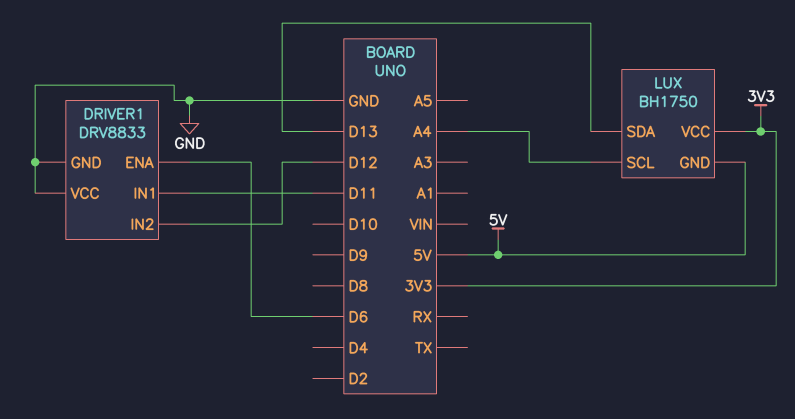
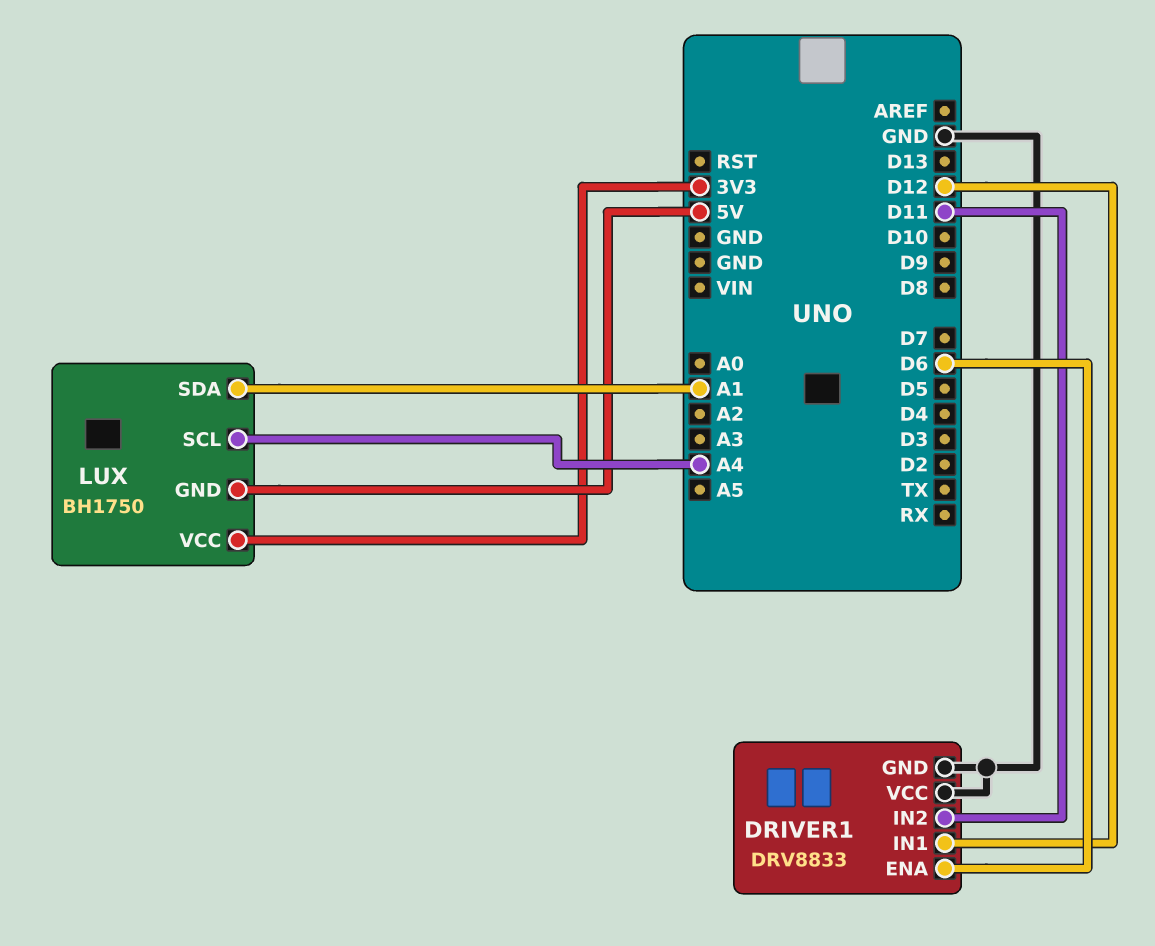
DRIVER1 pin IN1: D11 -> D12
DRIVER1 pin IN2: D12 -> D11
LUX pin SDA: D13 -> A1

